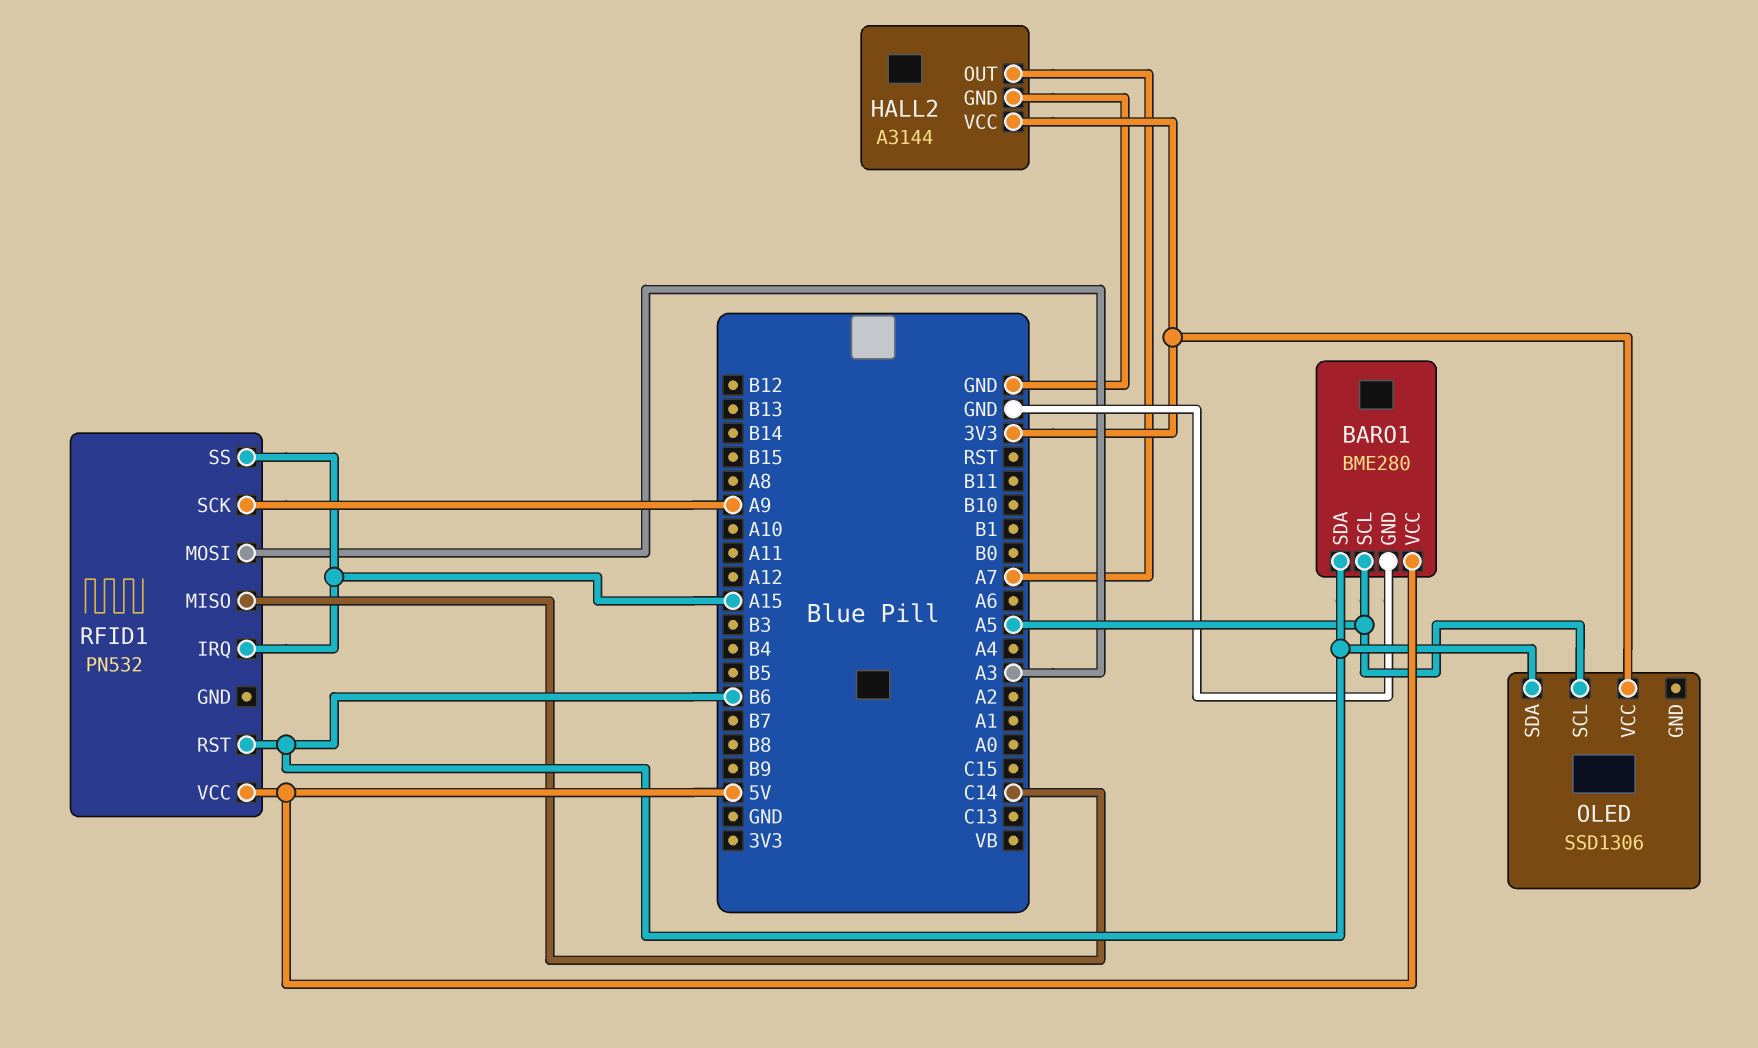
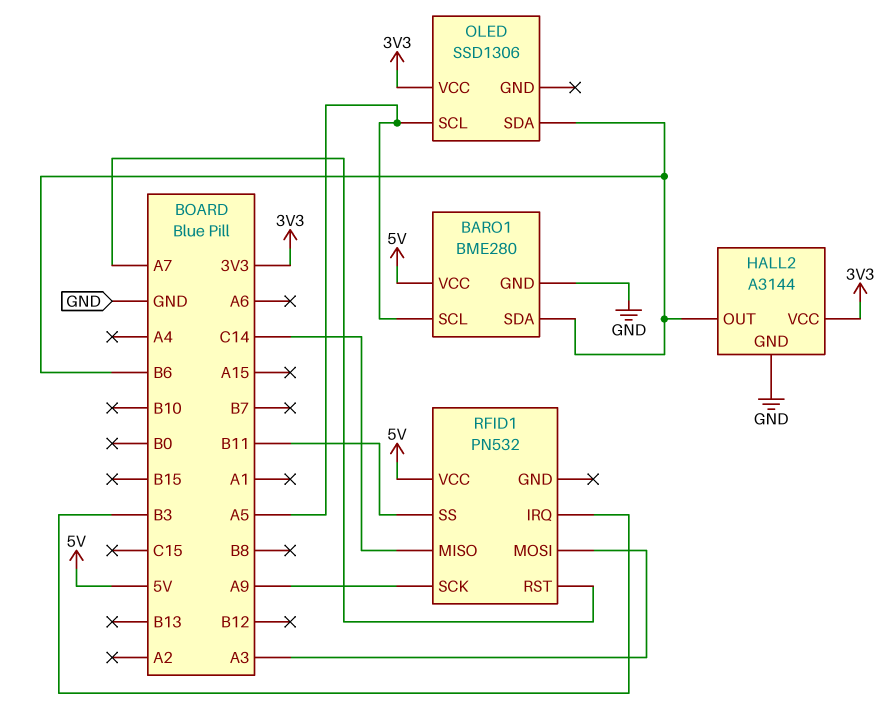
HALL2 pin OUT: A7 -> B6
RFID1 pin IRQ: A15 -> B3
RFID1 pin RST: B6 -> A7
RFID1 pin SS: A15 -> B11

